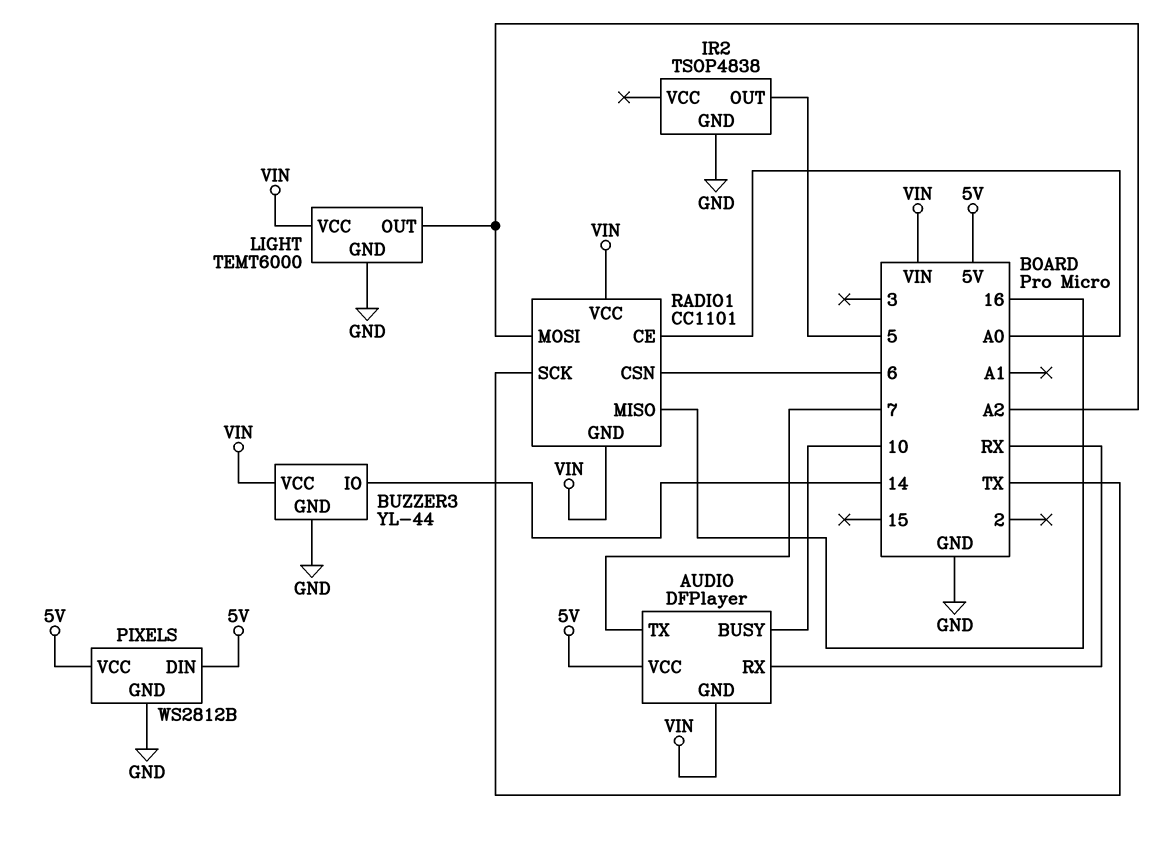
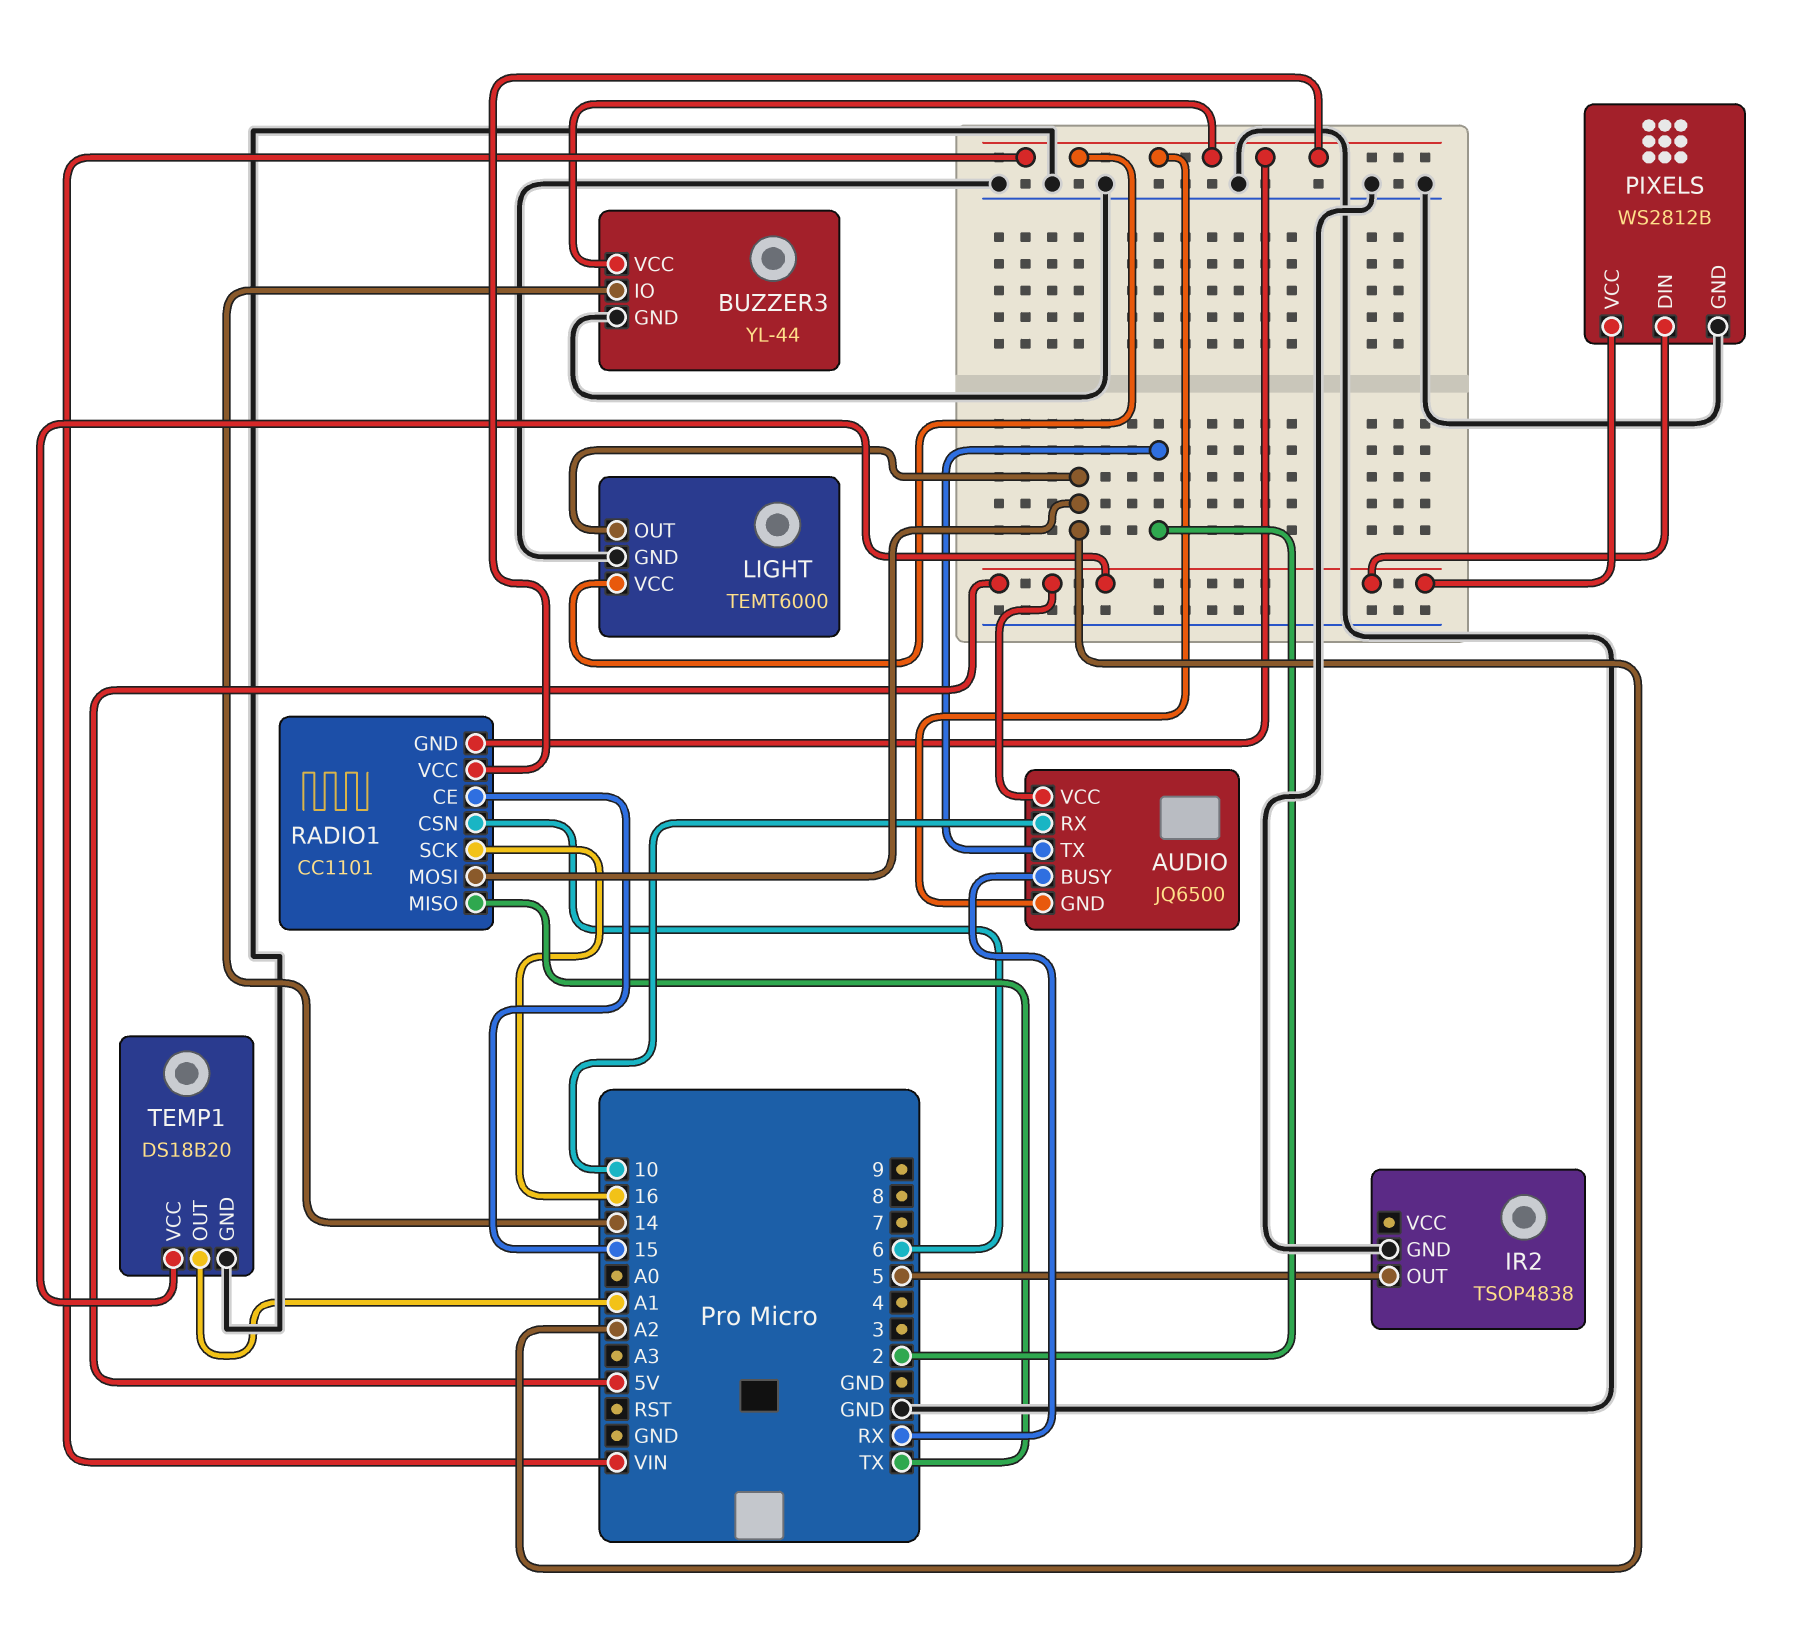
AUDIO: DFPlayer -> JQ6500
AUDIO pin BUSY: 10 -> RX
AUDIO pin RX: RX -> 10
AUDIO pin TX: 7 -> 2
RADIO1 pin CE: A0 -> 15
RADIO1 pin MISO: 16 -> TX
RADIO1 pin SCK: TX -> 16
TEMP1: none -> DS18B20
TEMP1 pin GND: none -> GND
TEMP1 pin OUT: none -> A1
TEMP1 pin VCC: none -> 5V

